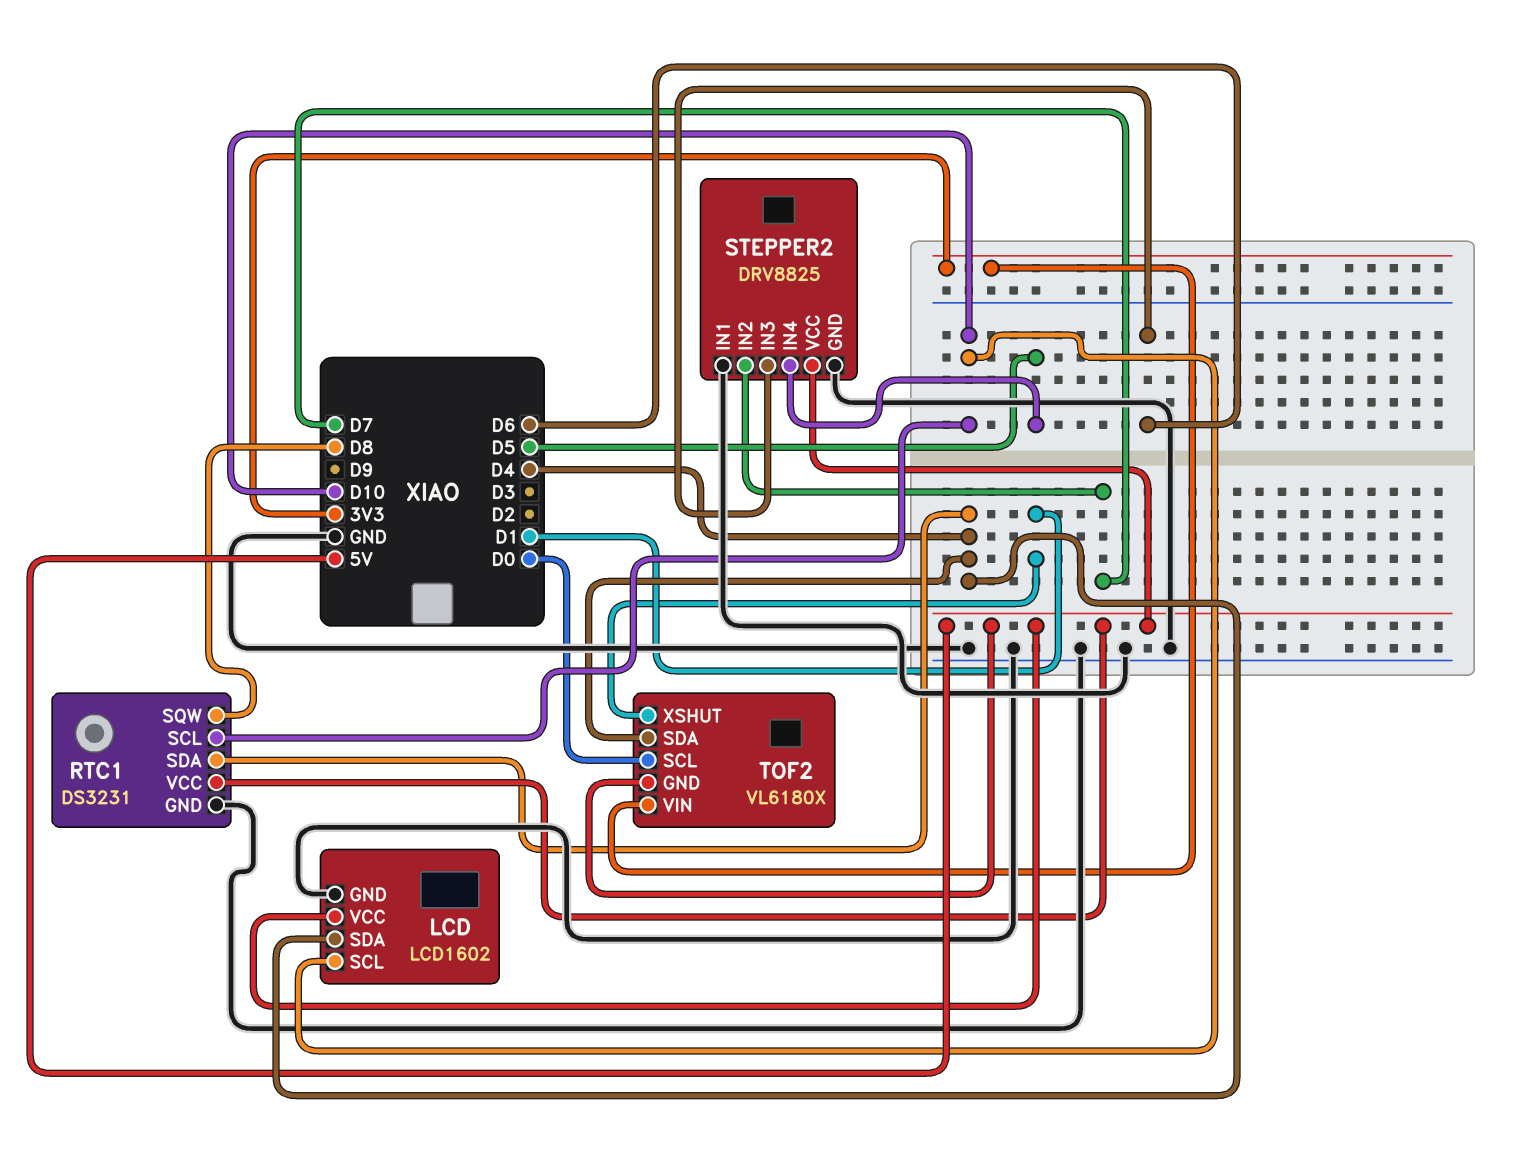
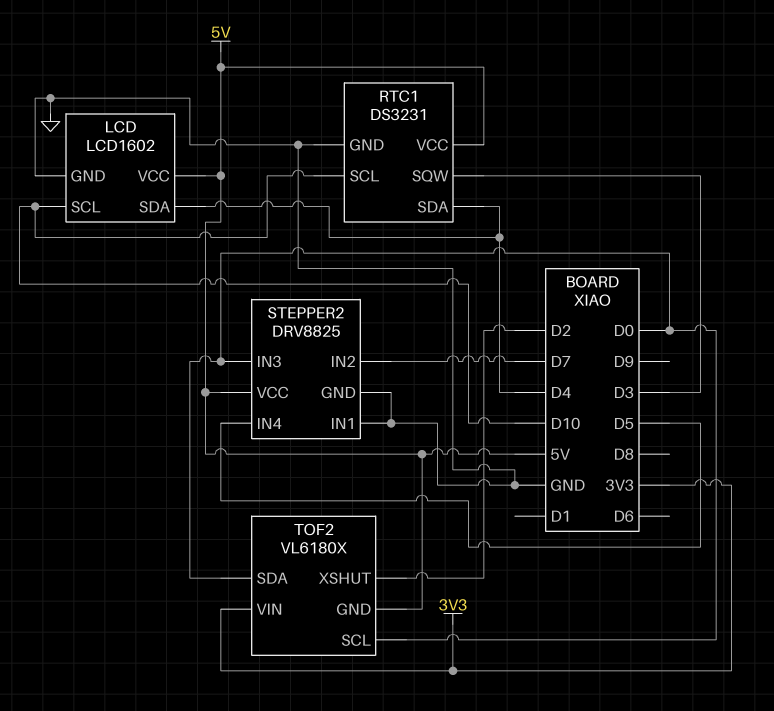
RTC1 pin SQW: D8 -> D3
STEPPER2 pin IN3: D6 -> D0
TOF2 pin SDA: D4 -> D0
TOF2 pin XSHUT: D1 -> D2

